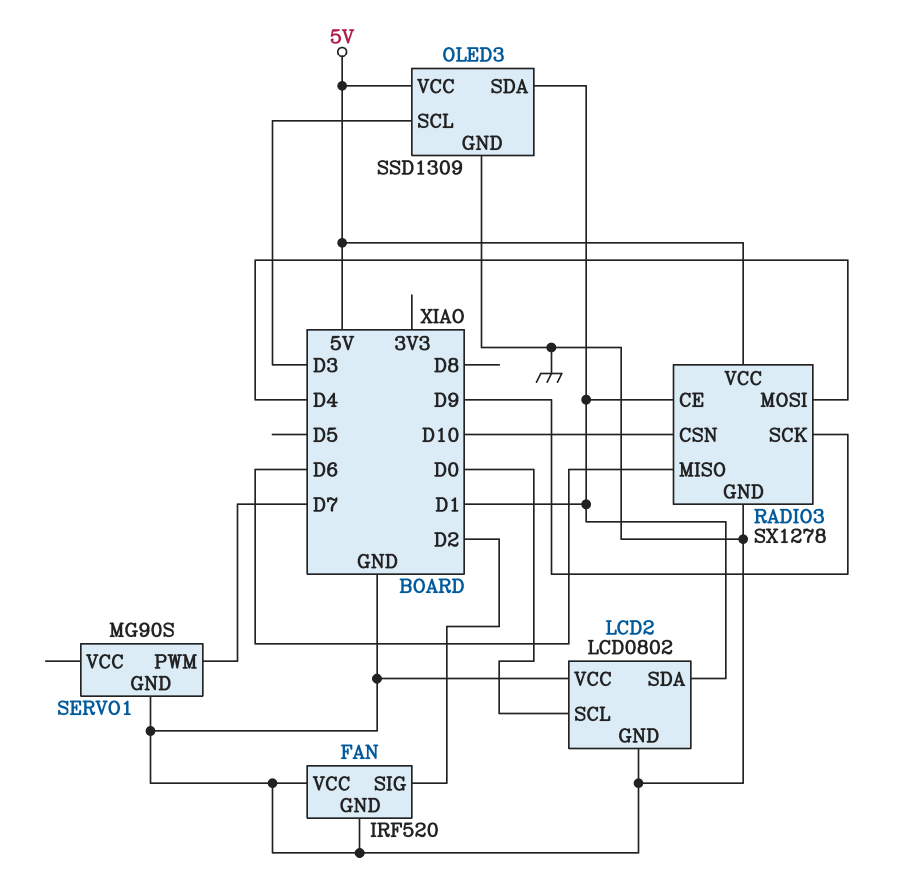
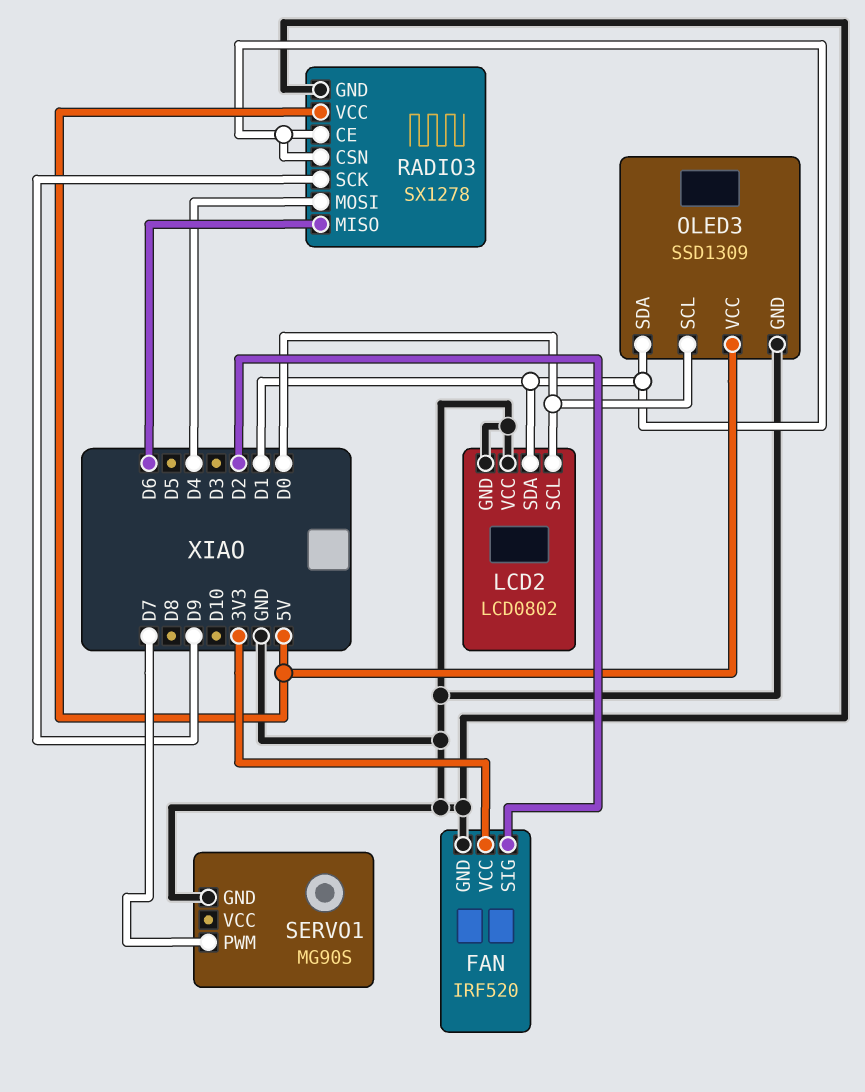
FAN pin VCC: GND -> 3V3
OLED3 pin SCL: D3 -> D0
RADIO3 pin CSN: D10 -> D1

